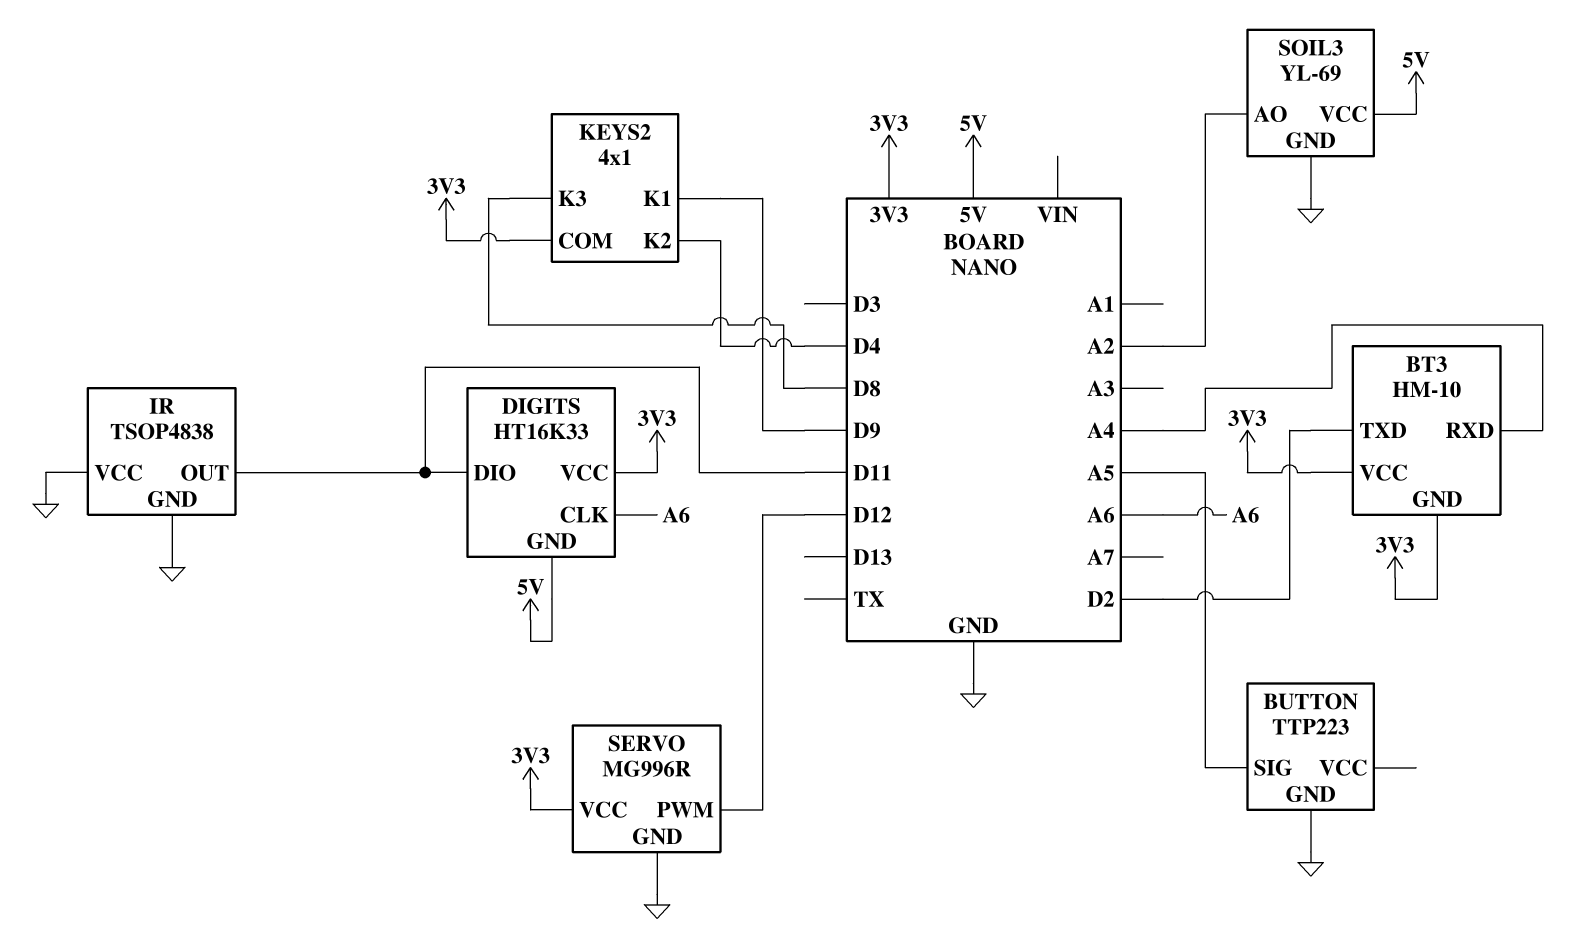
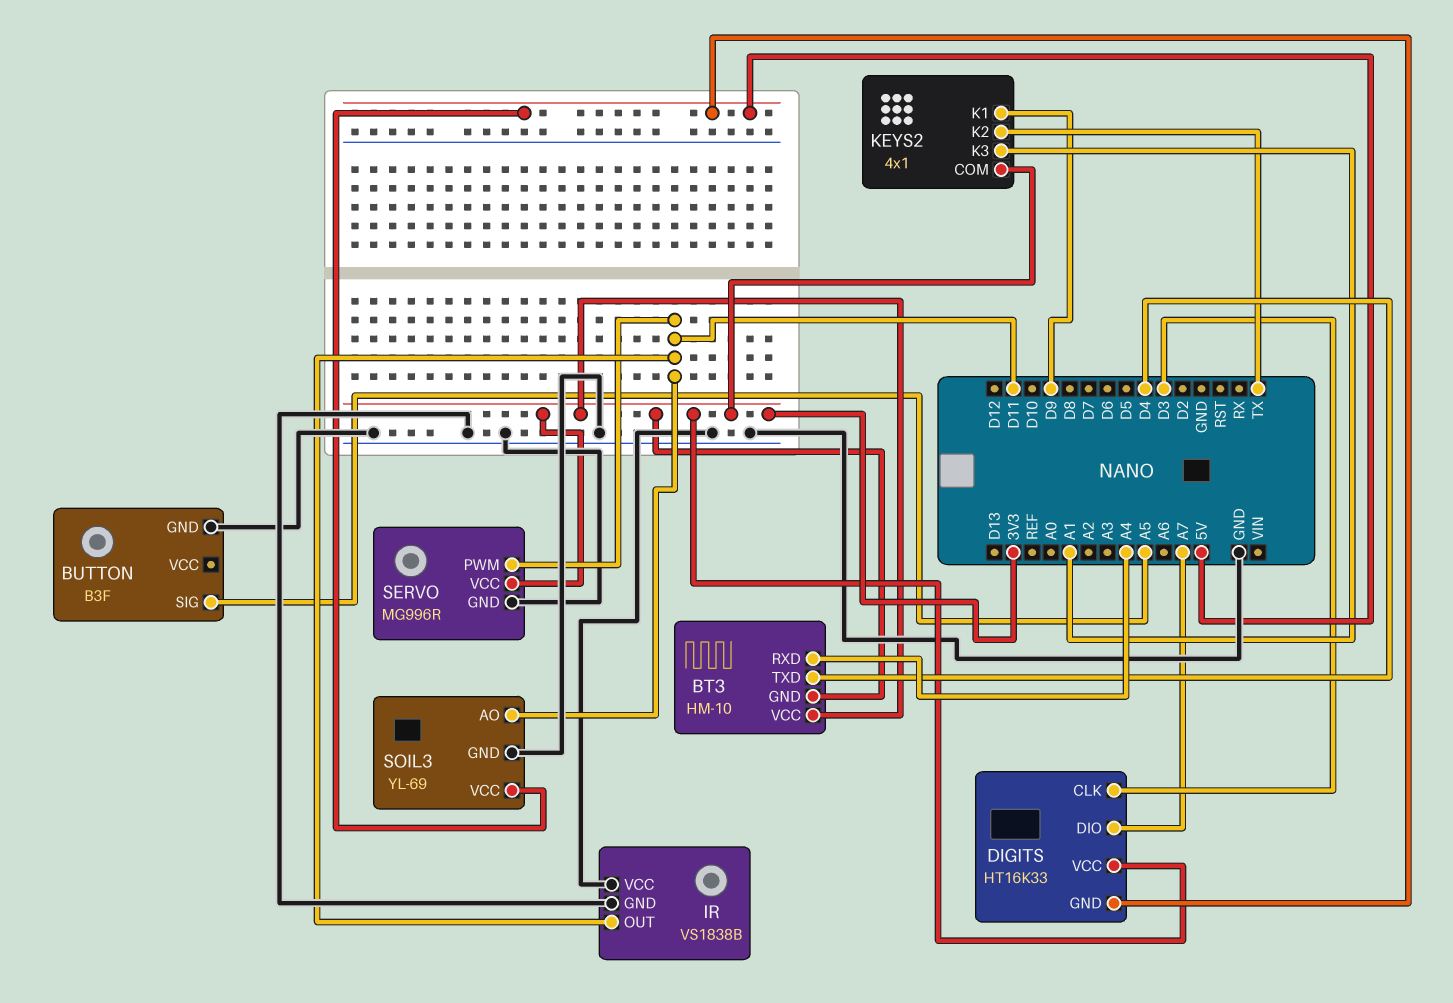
BT3 pin TXD: D2 -> D4
BUTTON: TTP223 -> B3F
DIGITS pin CLK: A6 -> D3
DIGITS pin DIO: D11 -> A7
IR: TSOP4838 -> VS1838B
KEYS2 pin K2: D4 -> TX
KEYS2 pin K3: D8 -> A1
SERVO pin PWM: D12 -> D11
SOIL3 pin AO: A2 -> D11

